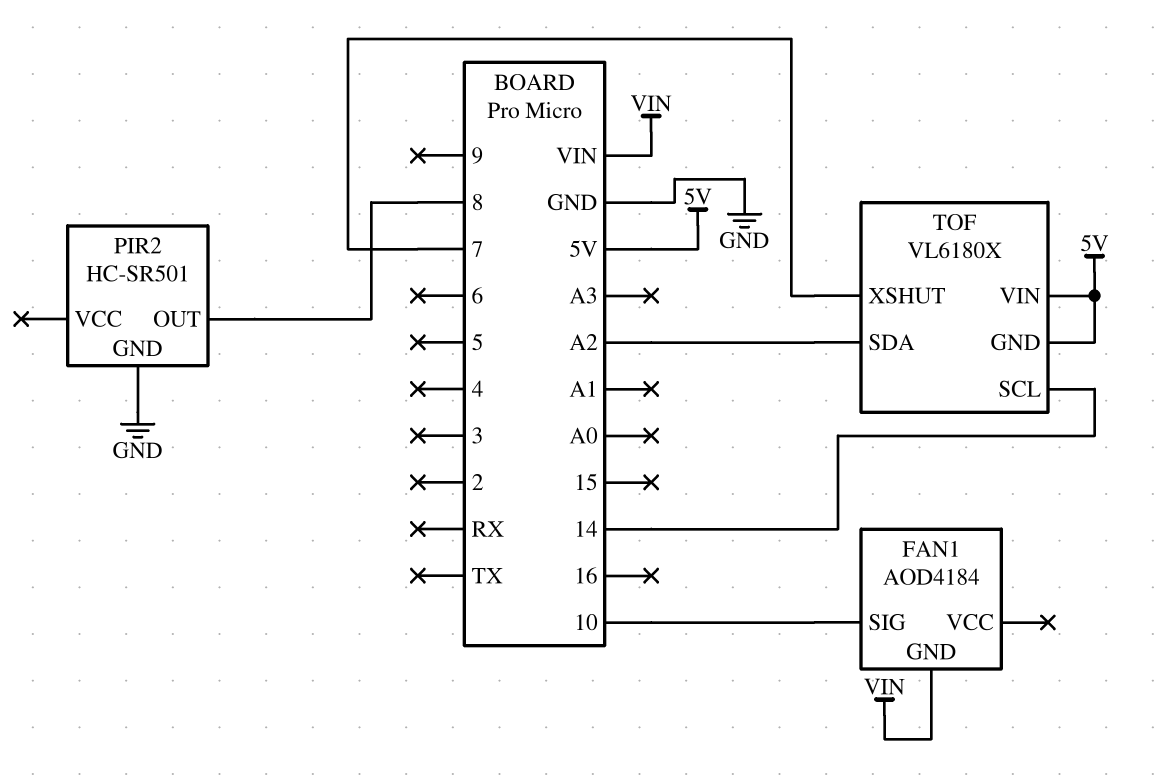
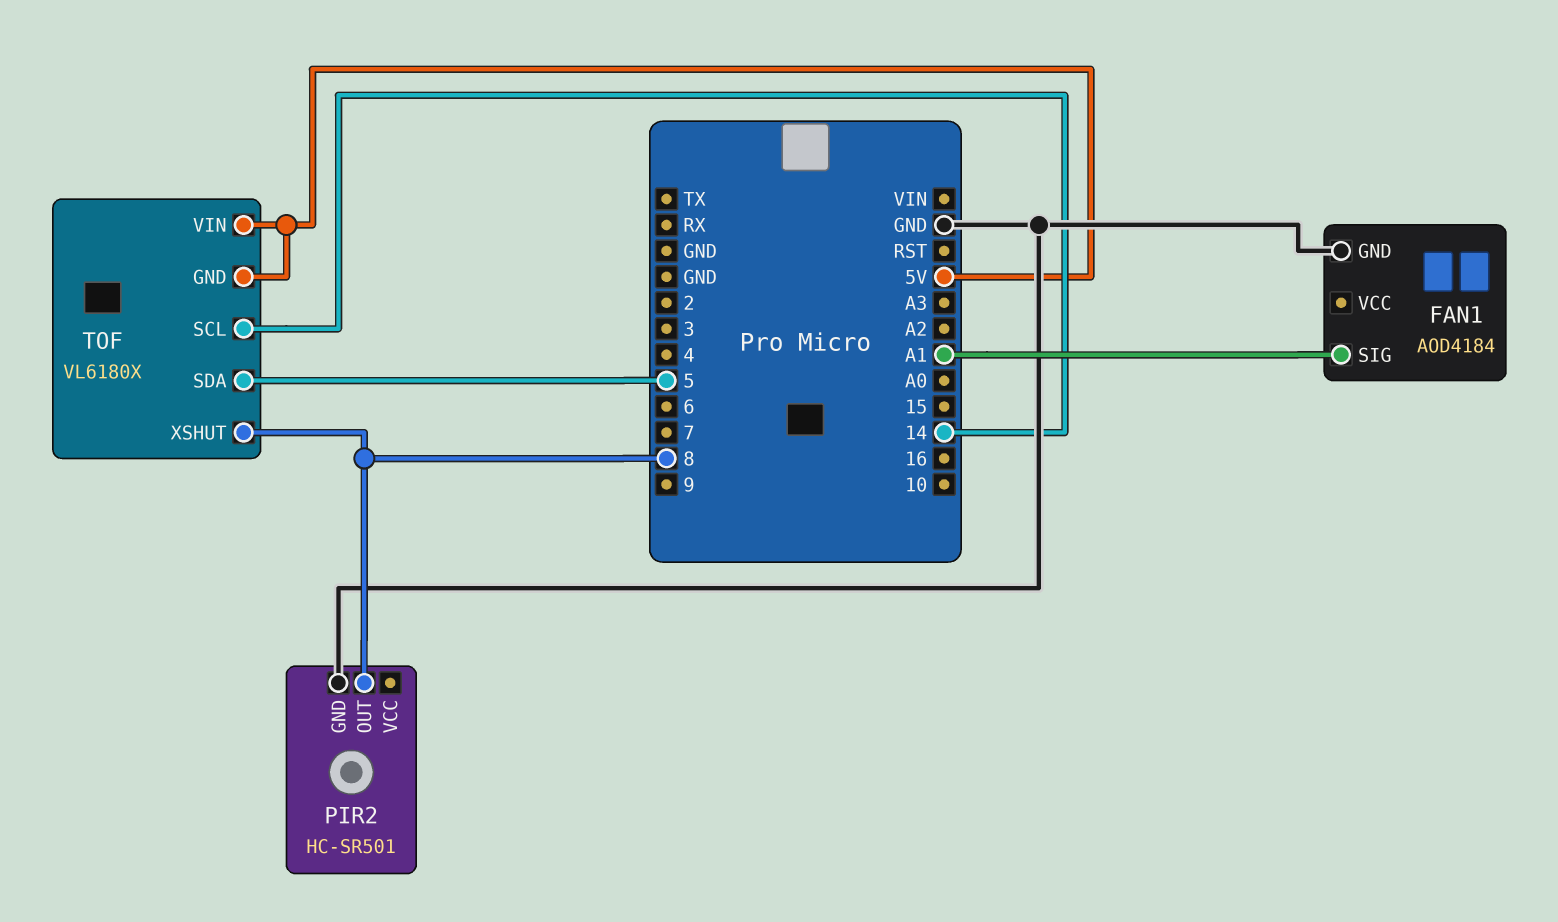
FAN1 pin GND: VIN -> GND
FAN1 pin SIG: 10 -> A1
TOF pin SDA: A2 -> 5
TOF pin XSHUT: 7 -> 8

